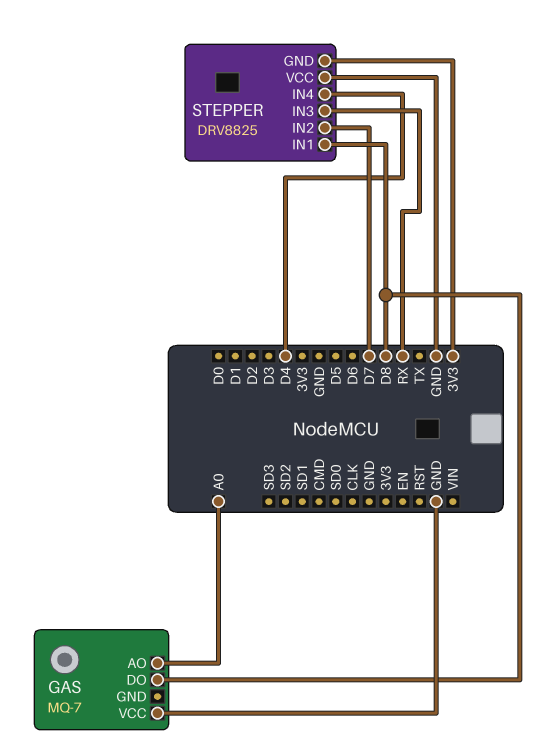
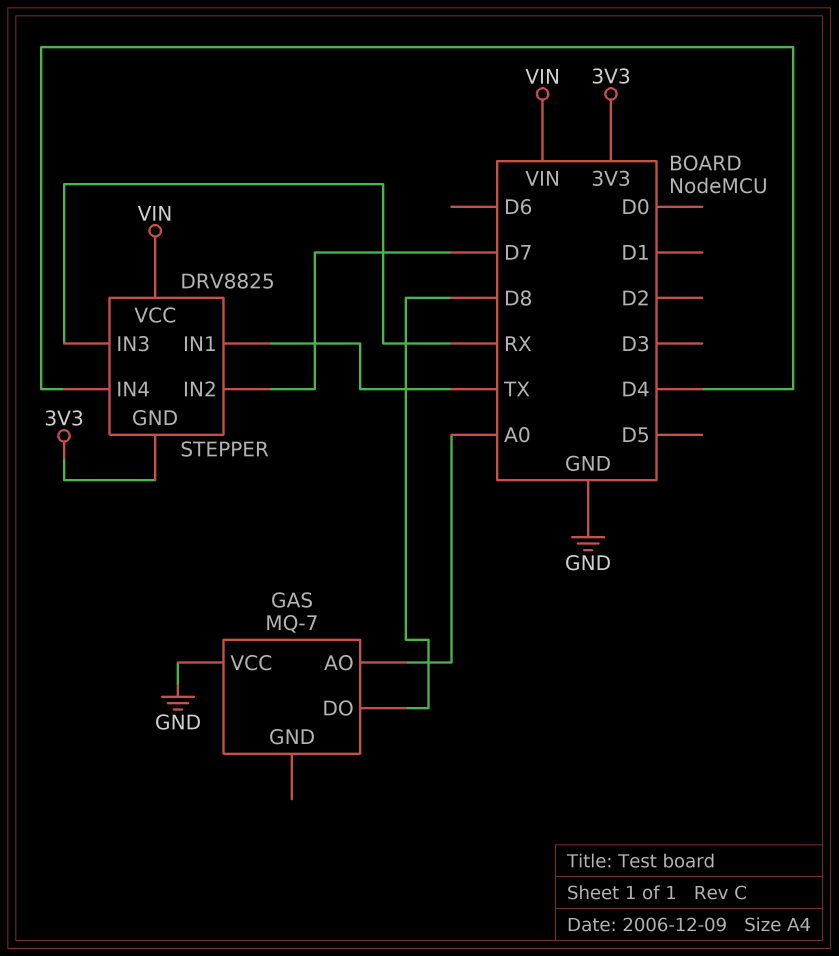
STEPPER pin IN1: D8 -> TX
STEPPER pin VCC: GND -> VIN

